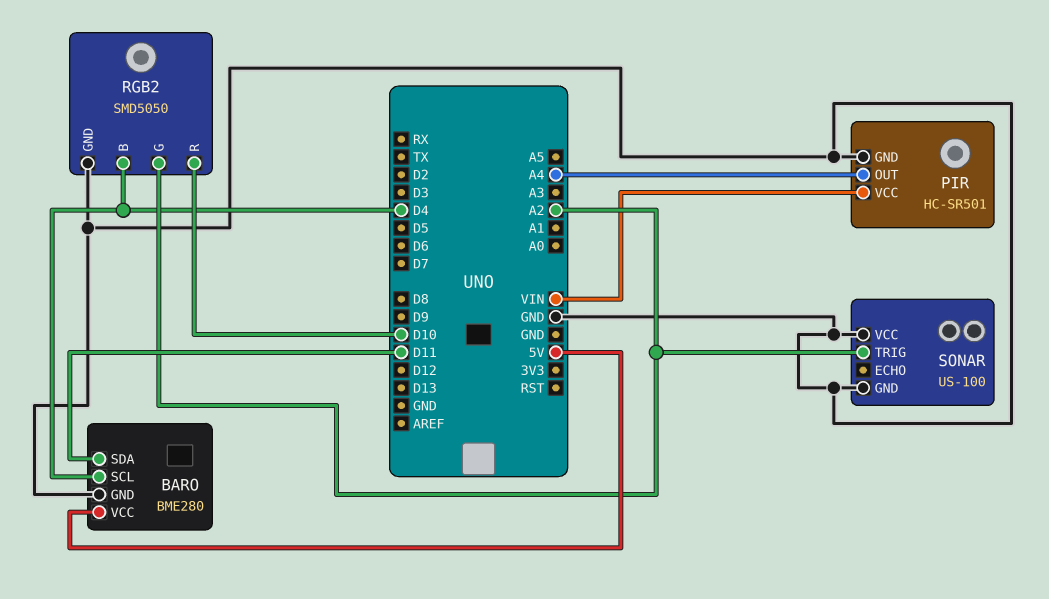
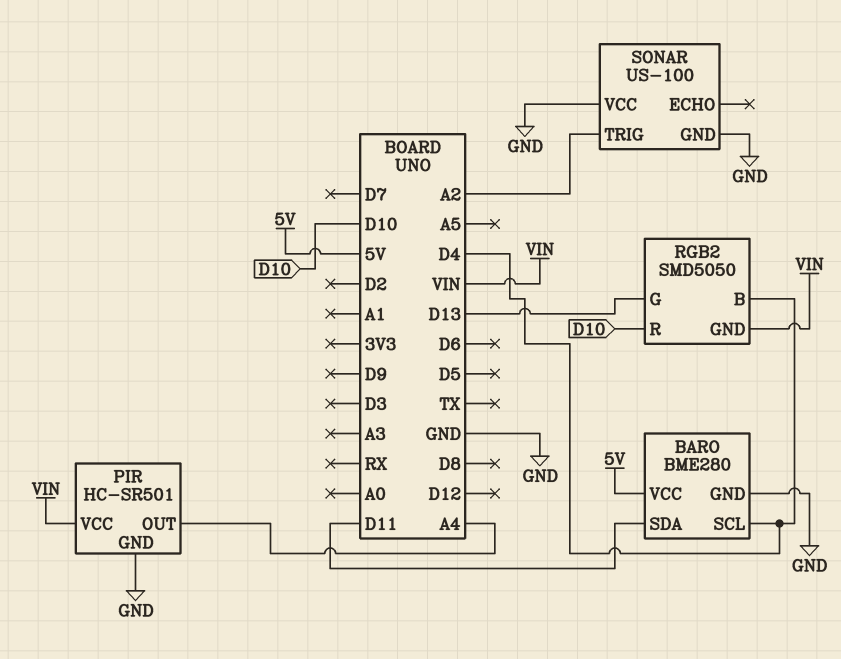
RGB2 pin G: A2 -> D13
RGB2 pin GND: GND -> VIN

